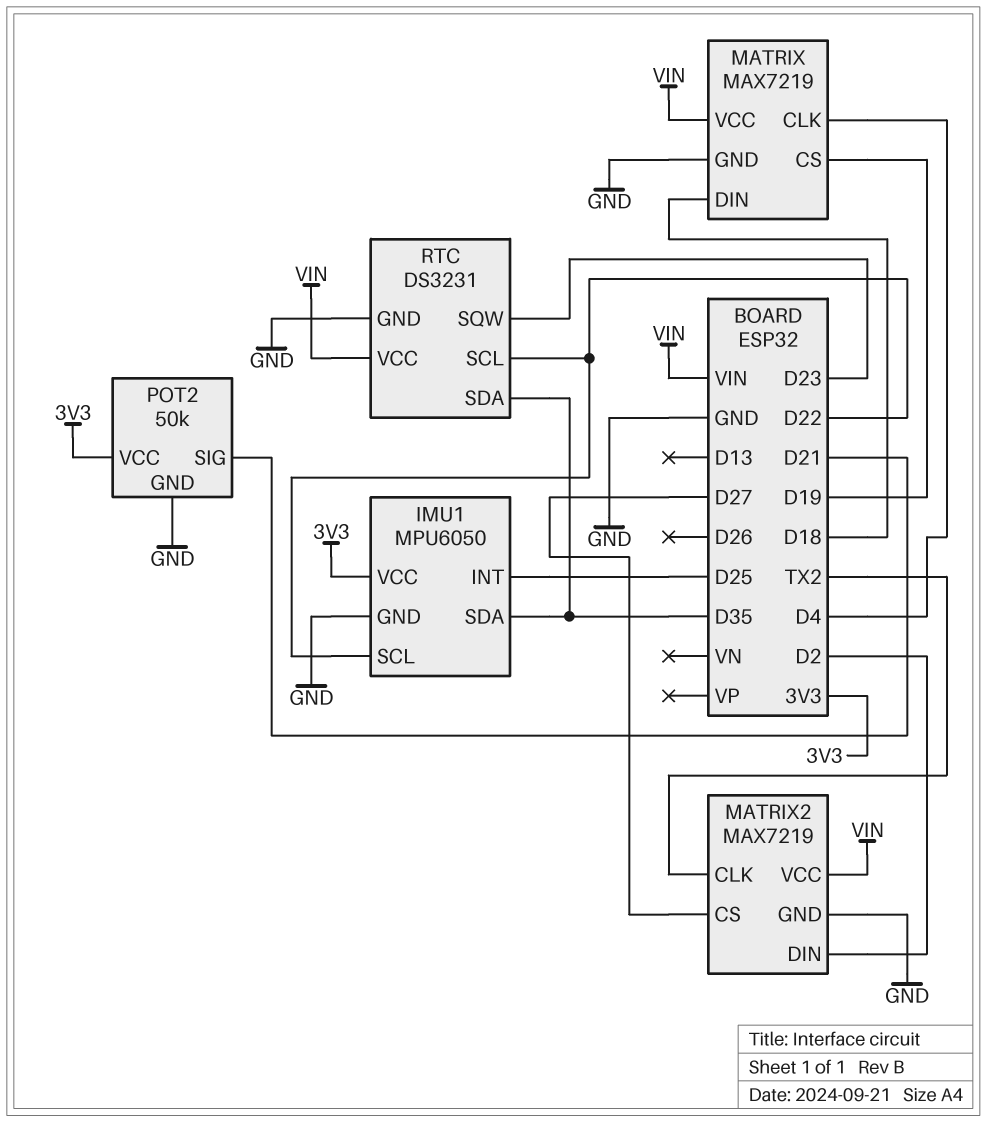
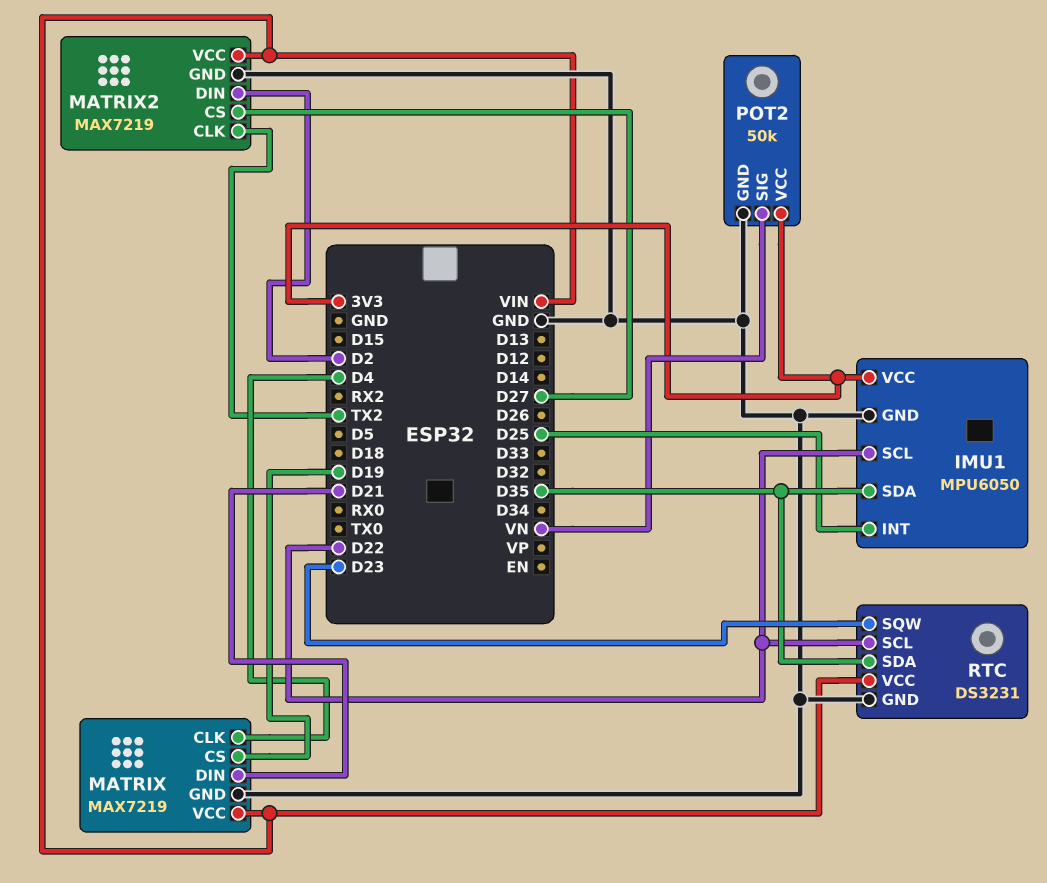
MATRIX pin DIN: D18 -> D21
POT2 pin SIG: D21 -> VN

